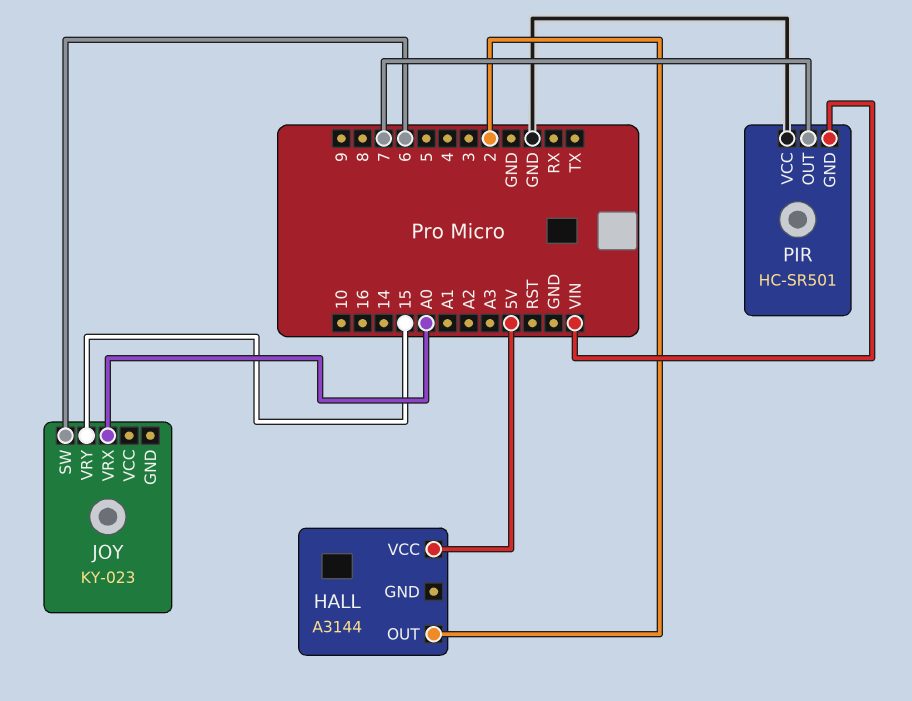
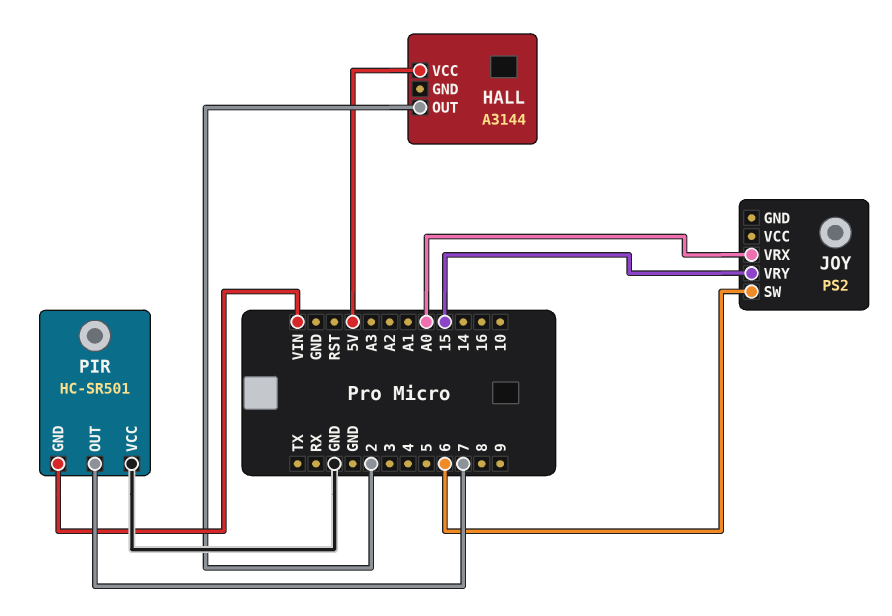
JOY: KY-023 -> PS2

